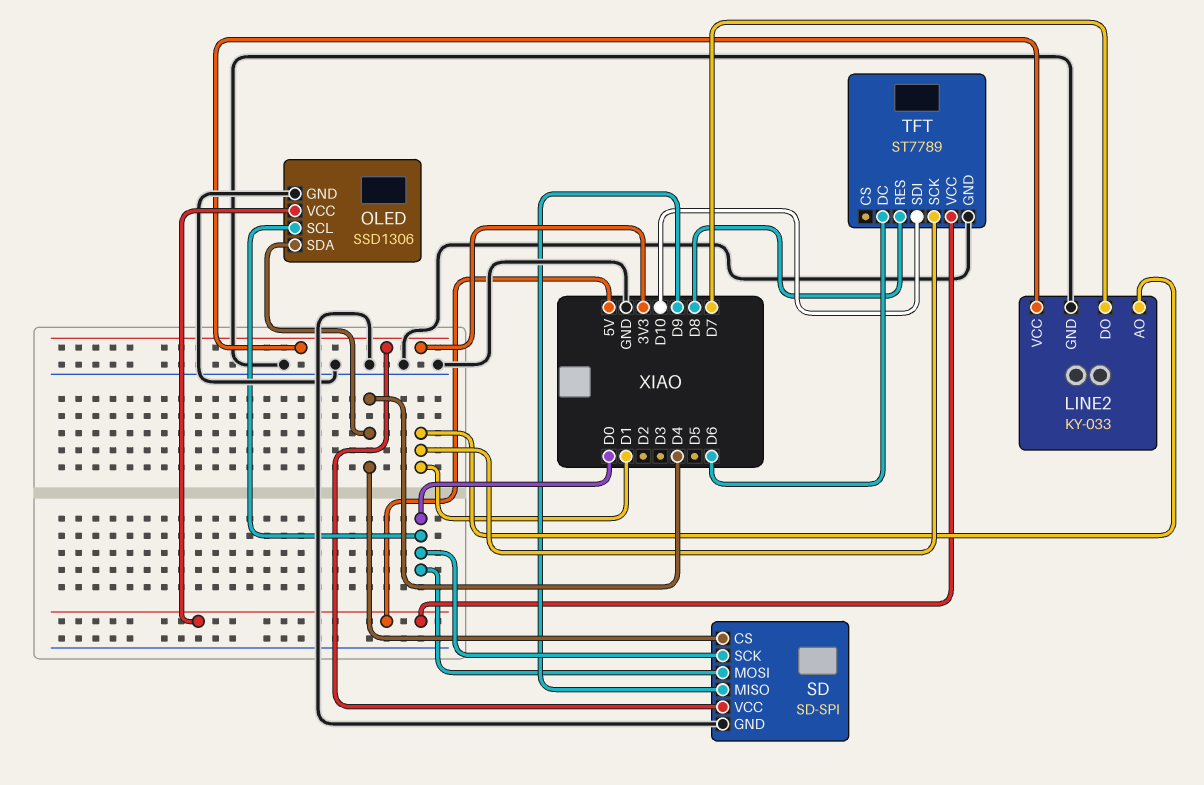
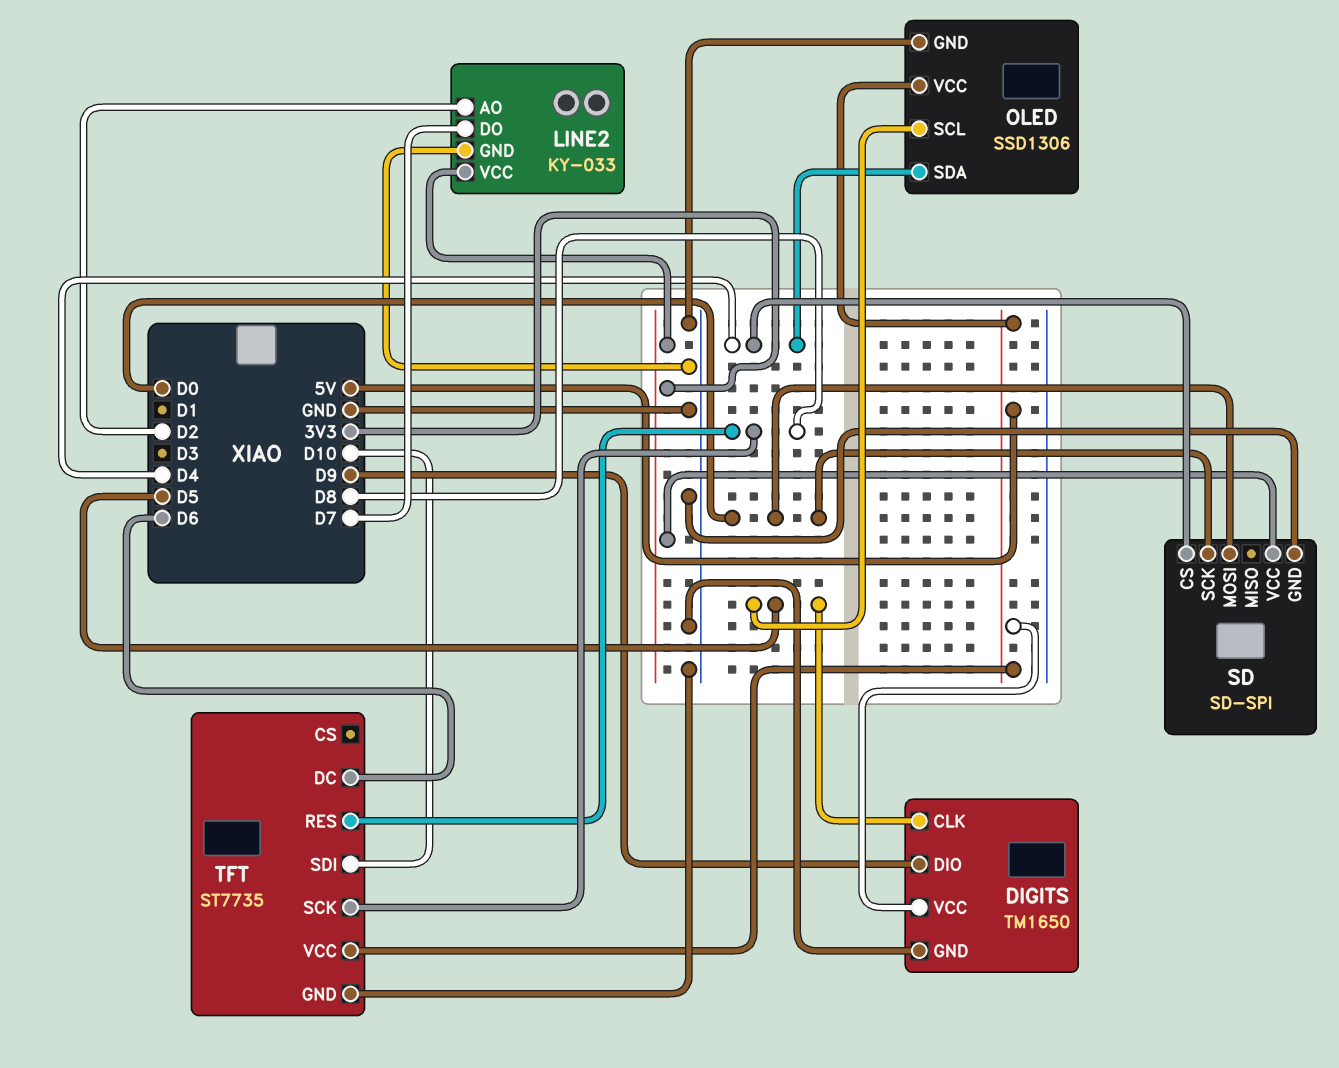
DIGITS: none -> TM1650
DIGITS pin CLK: none -> D5
DIGITS pin DIO: none -> D9
DIGITS pin GND: none -> GND
DIGITS pin VCC: none -> 5V
LINE2 pin AO: D1 -> D2
OLED pin SCL: D0 -> D5
SD pin MISO: D9 -> none
TFT: ST7789 -> ST7735
TFT pin SCK: D1 -> D8

